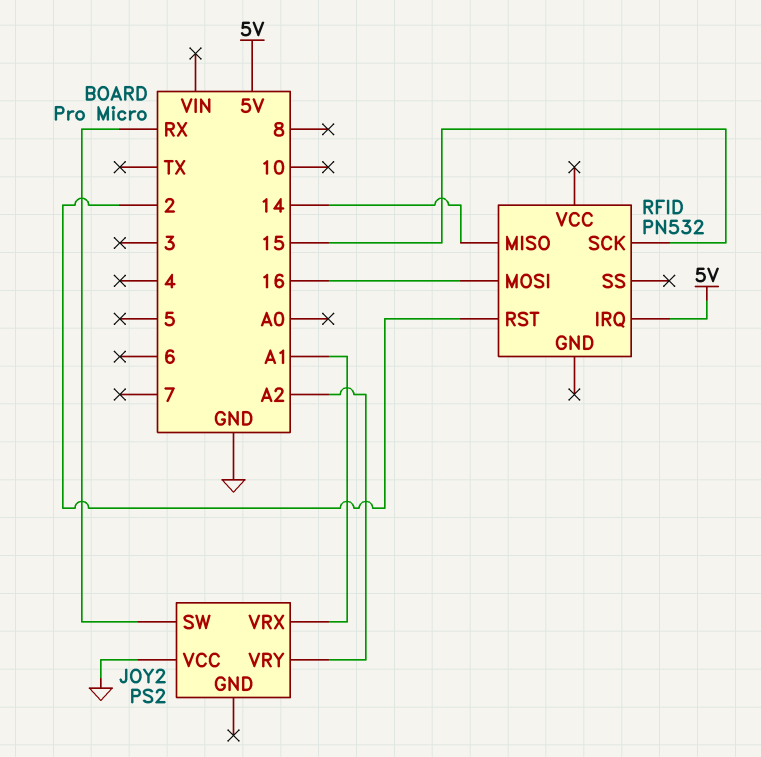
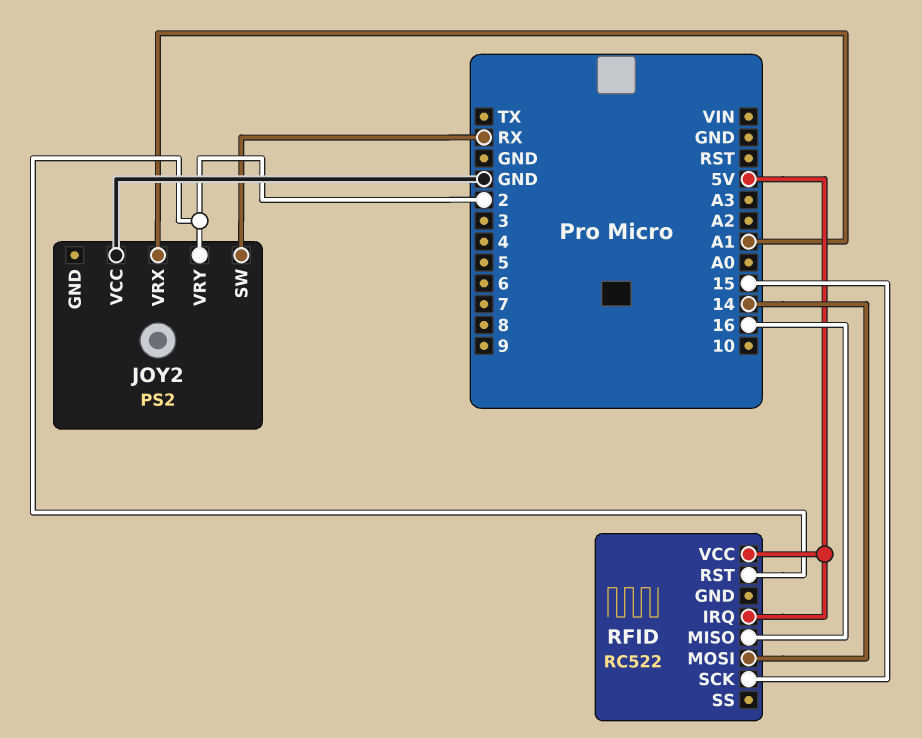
JOY2 pin VRY: A2 -> 2
RFID: PN532 -> RC522
RFID pin MISO: 14 -> 16
RFID pin MOSI: 16 -> 14
RFID pin VCC: none -> 5V

